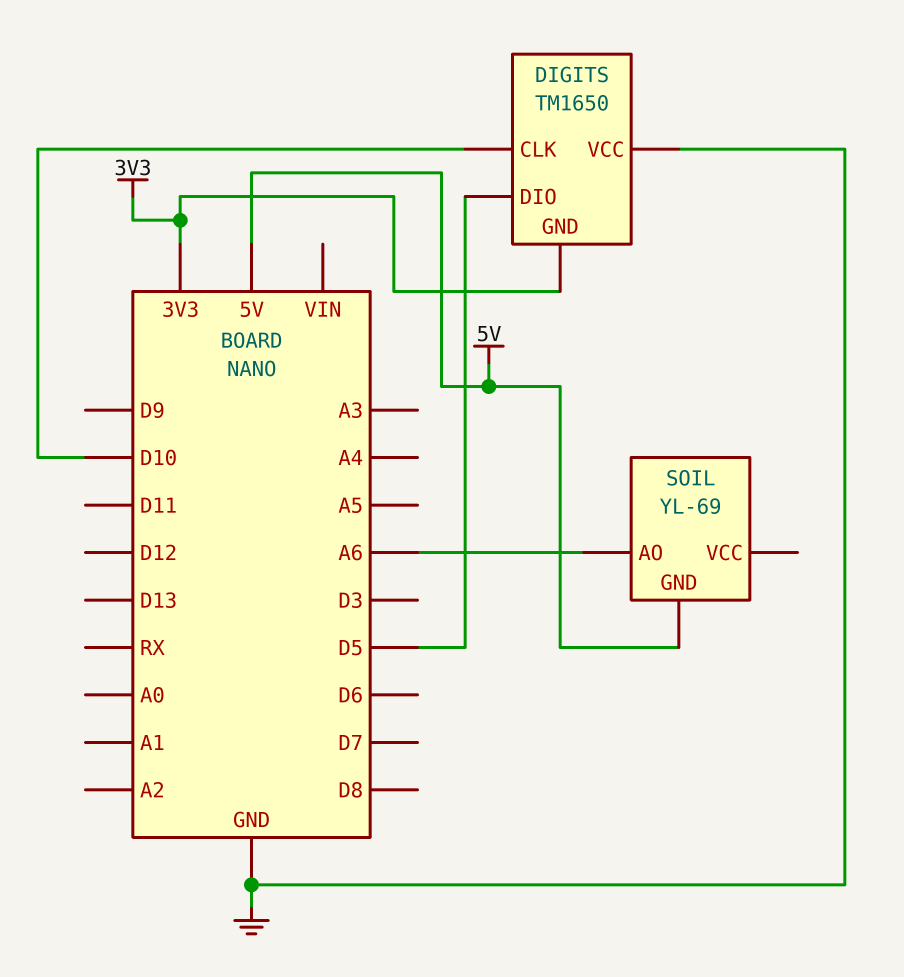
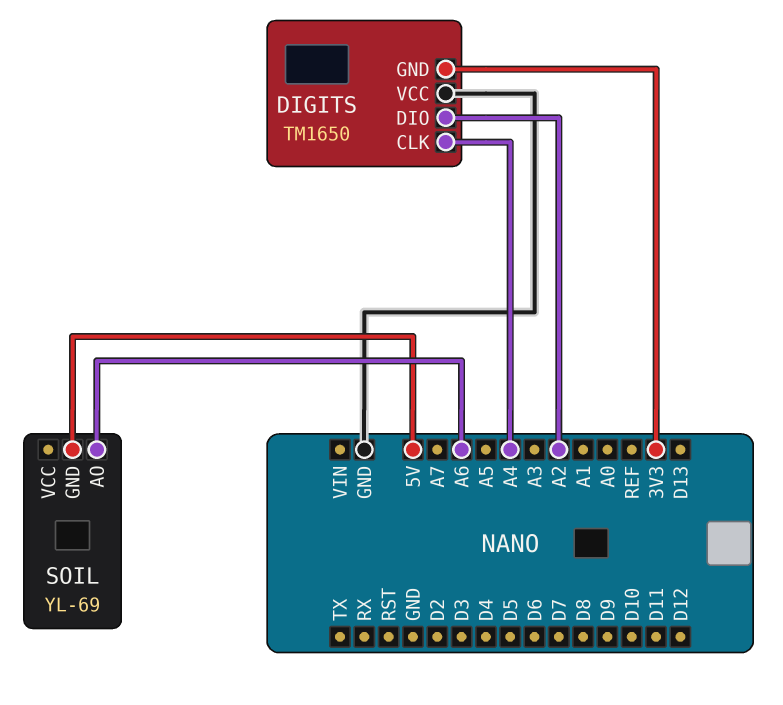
DIGITS pin CLK: D10 -> A4
DIGITS pin DIO: D5 -> A2

